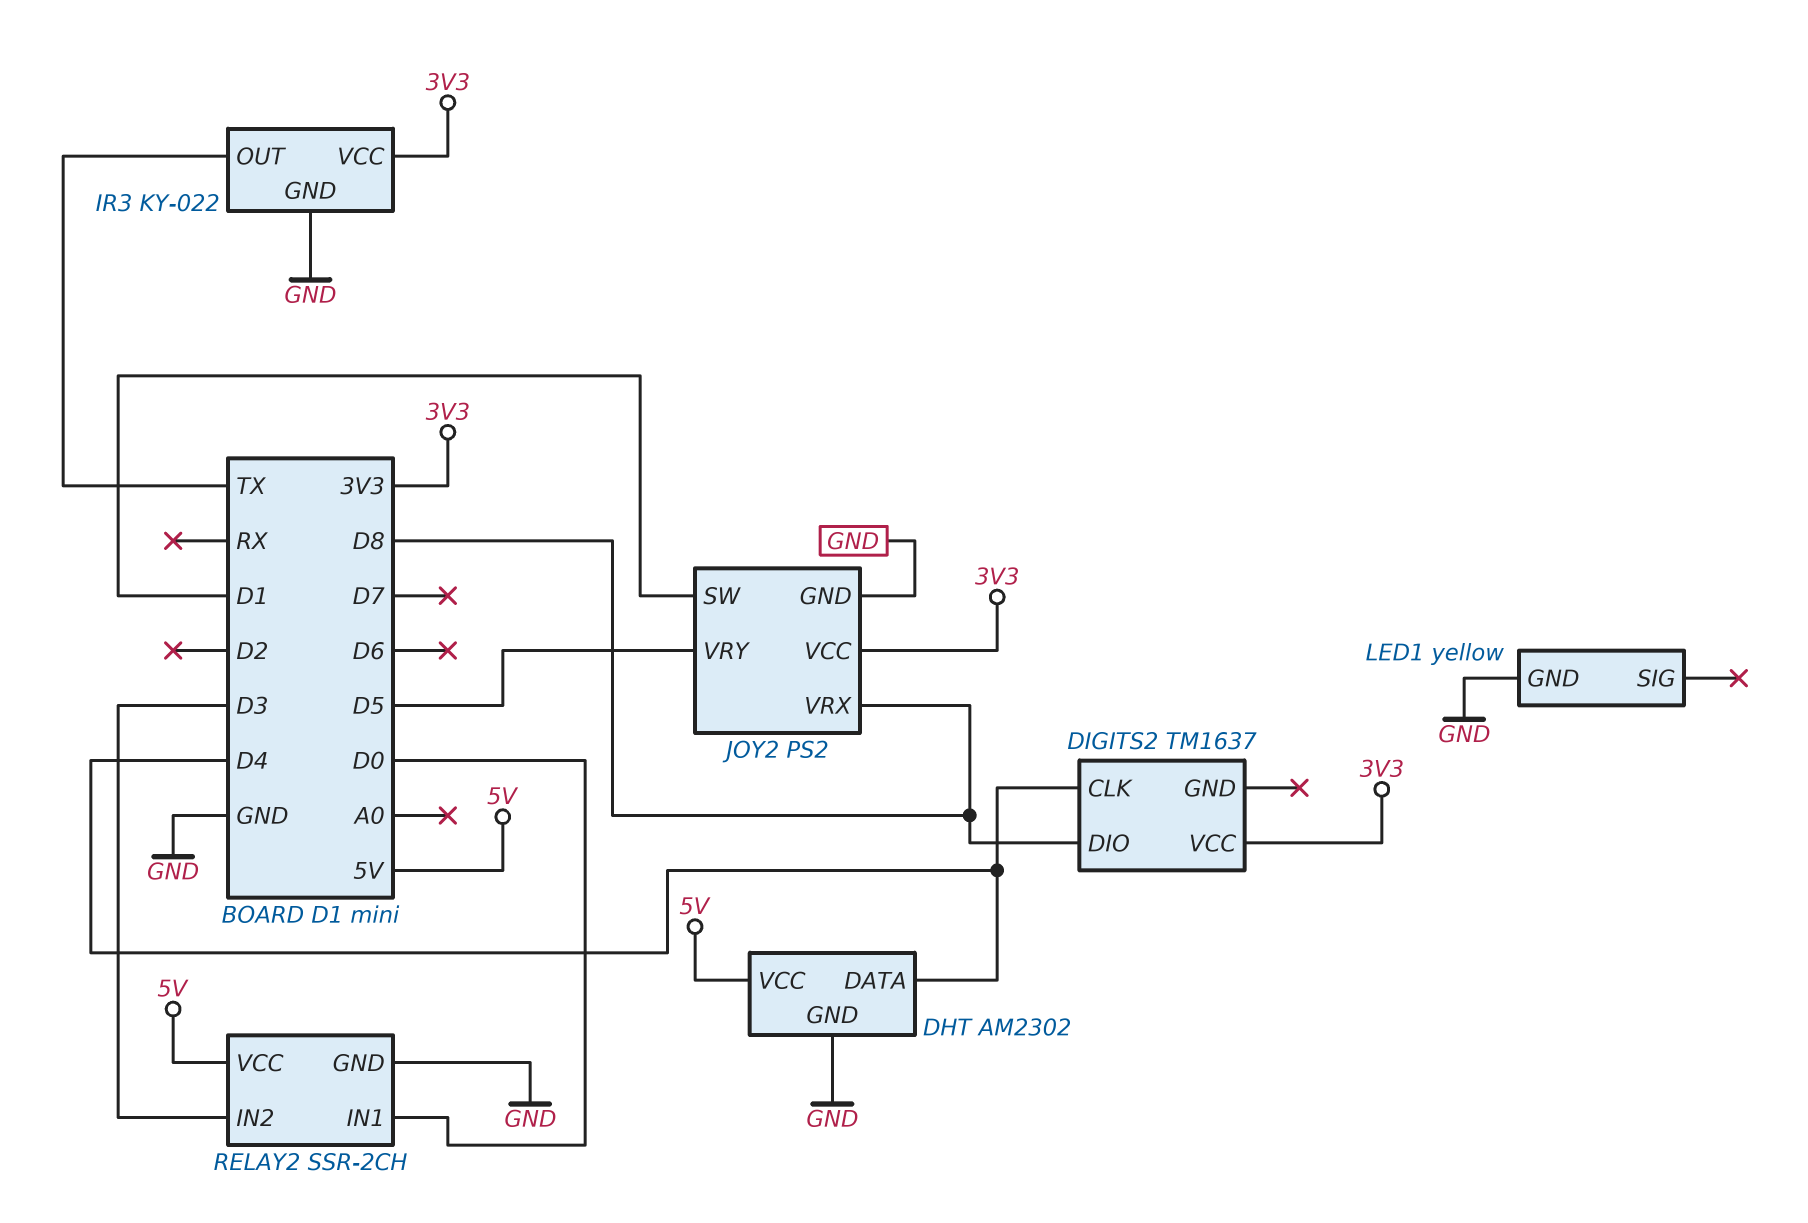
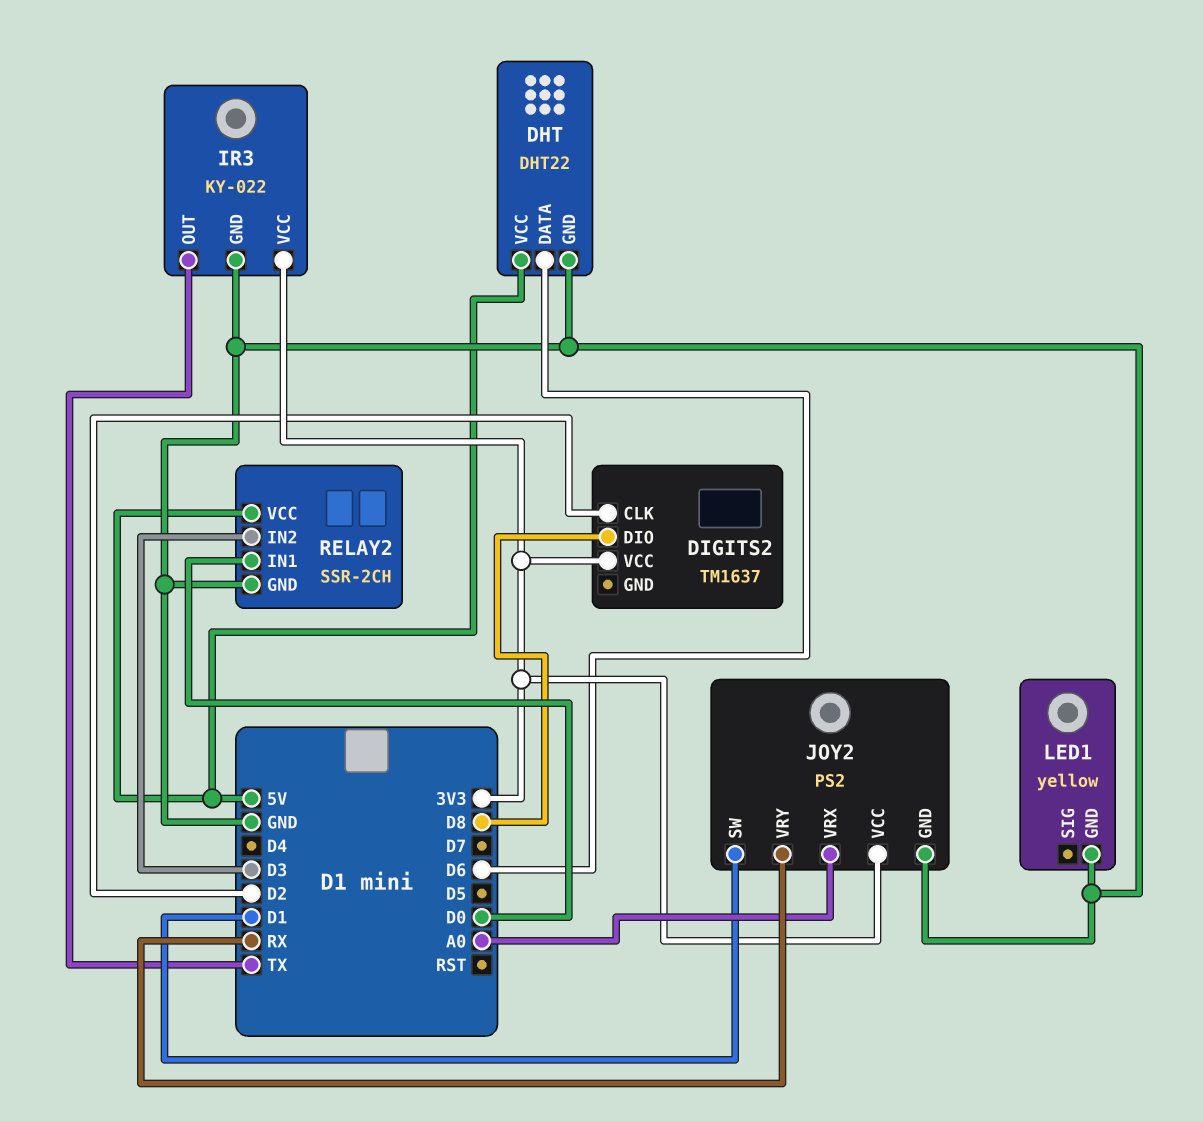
DHT: AM2302 -> DHT22
DHT pin DATA: D4 -> D6
DIGITS2 pin CLK: D4 -> D2
JOY2 pin VRX: D8 -> A0
JOY2 pin VRY: D5 -> RX

